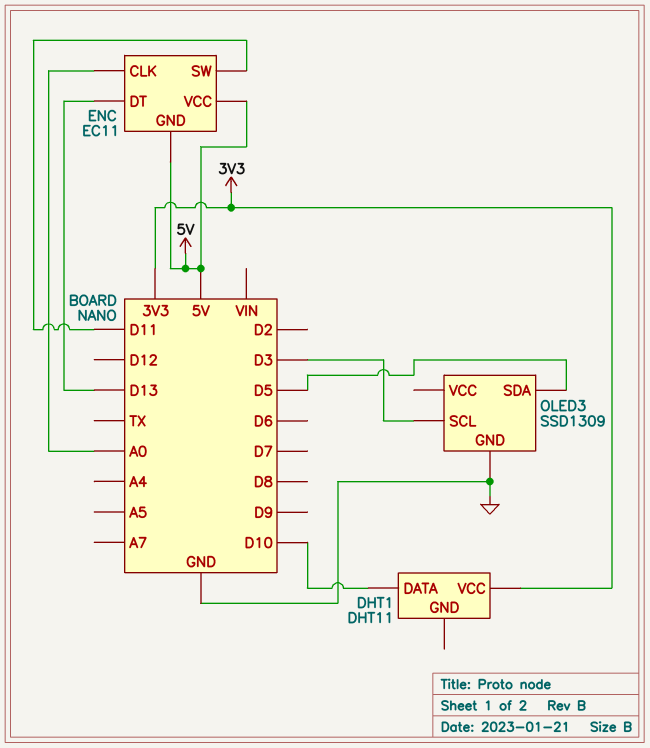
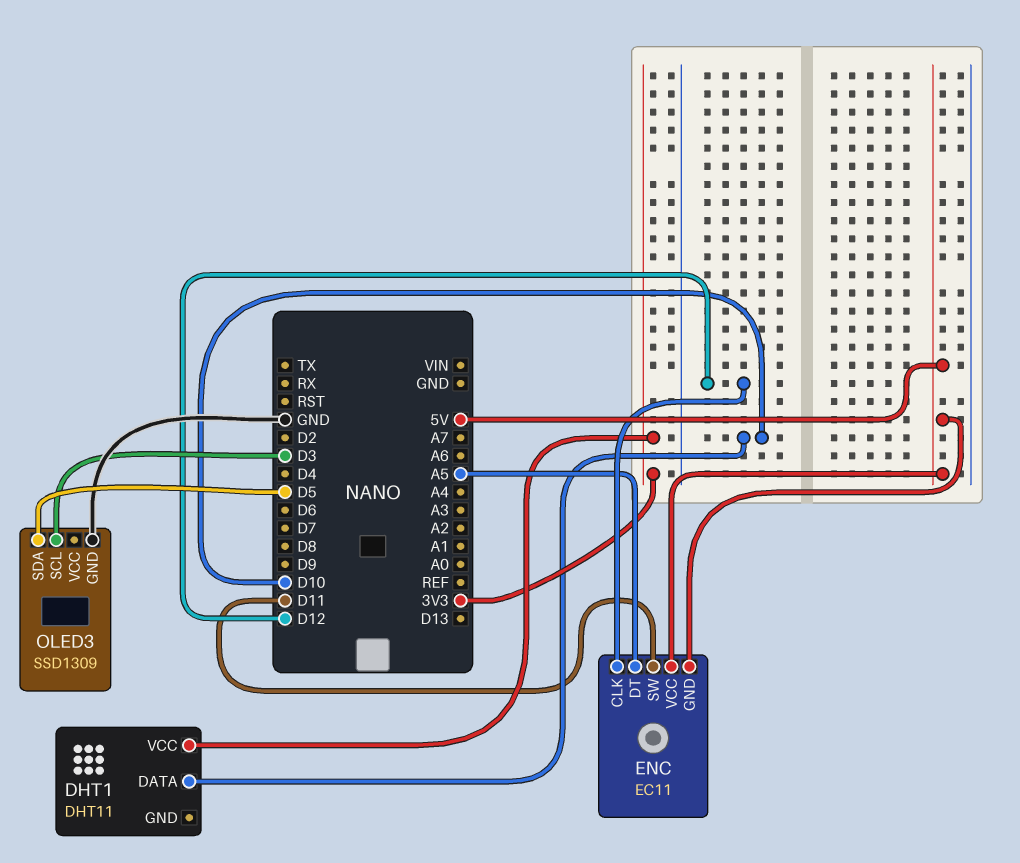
ENC pin CLK: A0 -> D12
ENC pin DT: D13 -> A5

